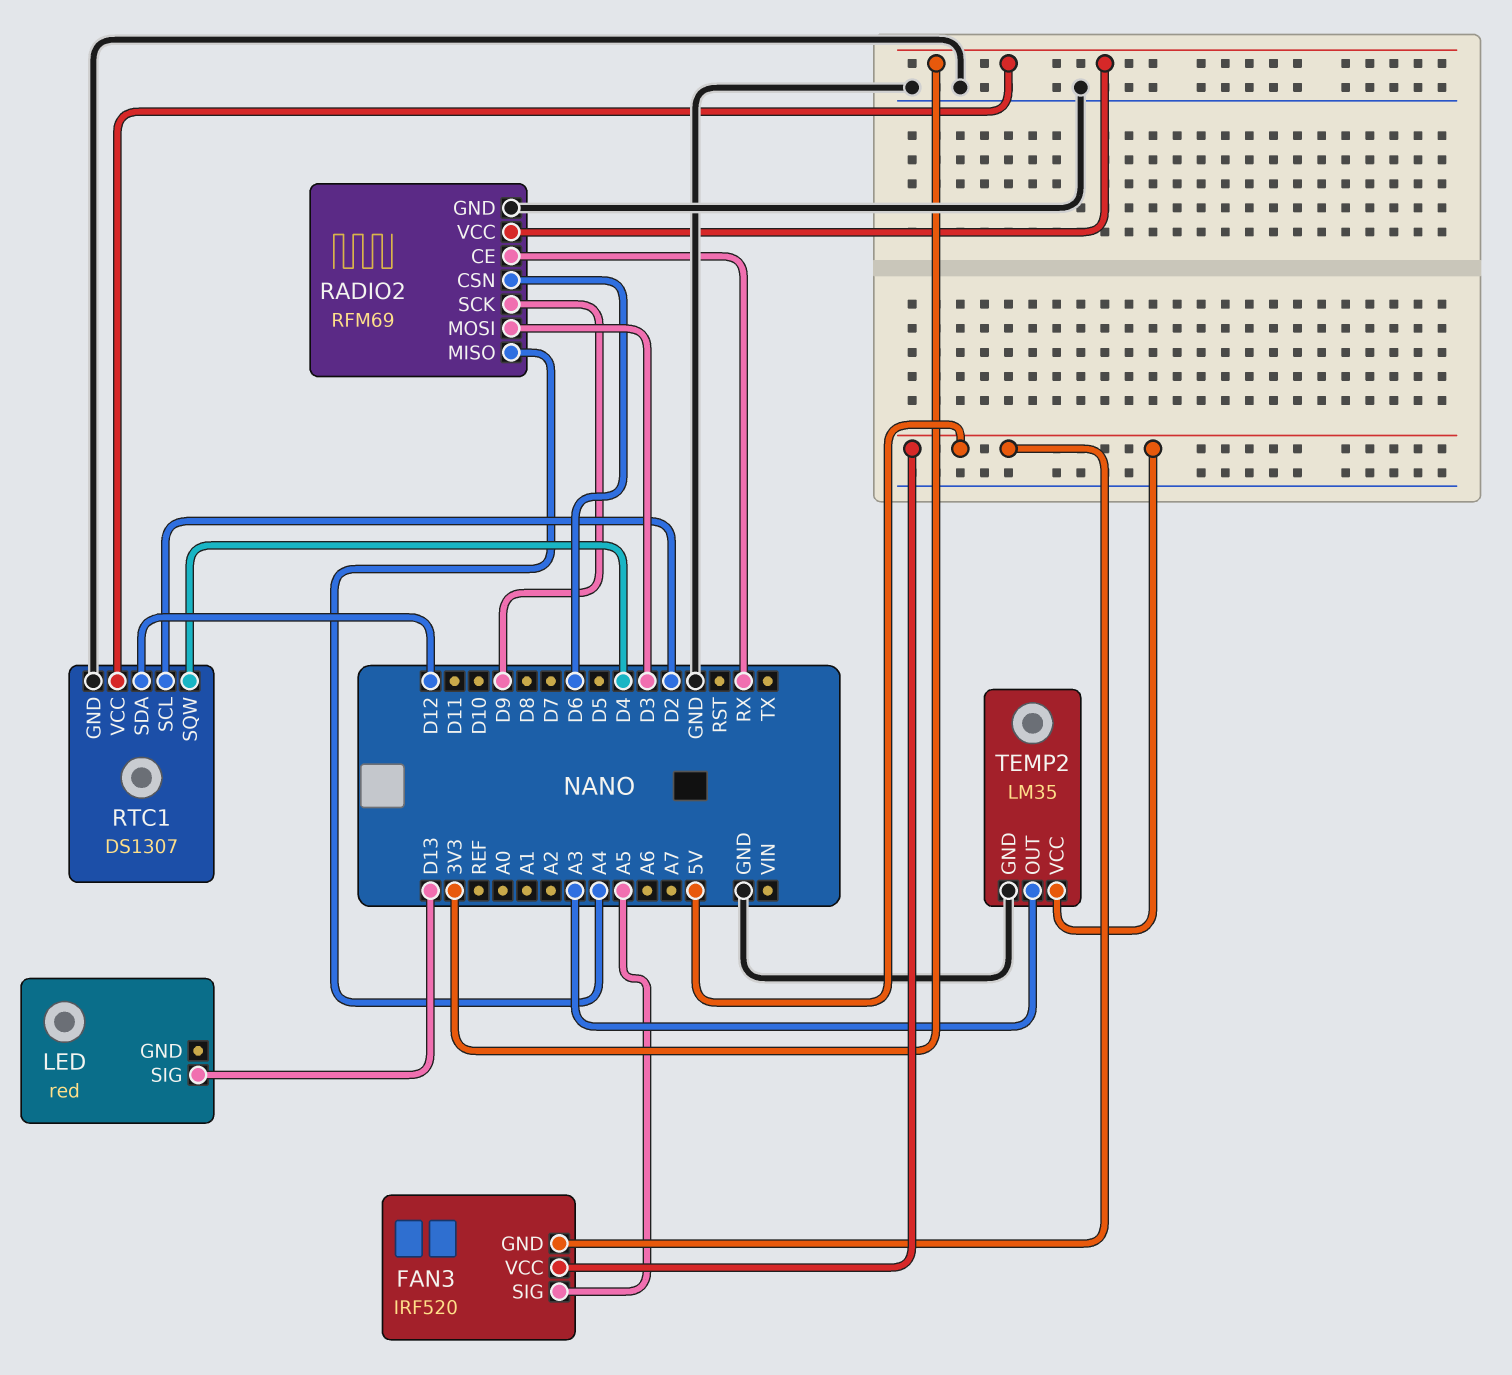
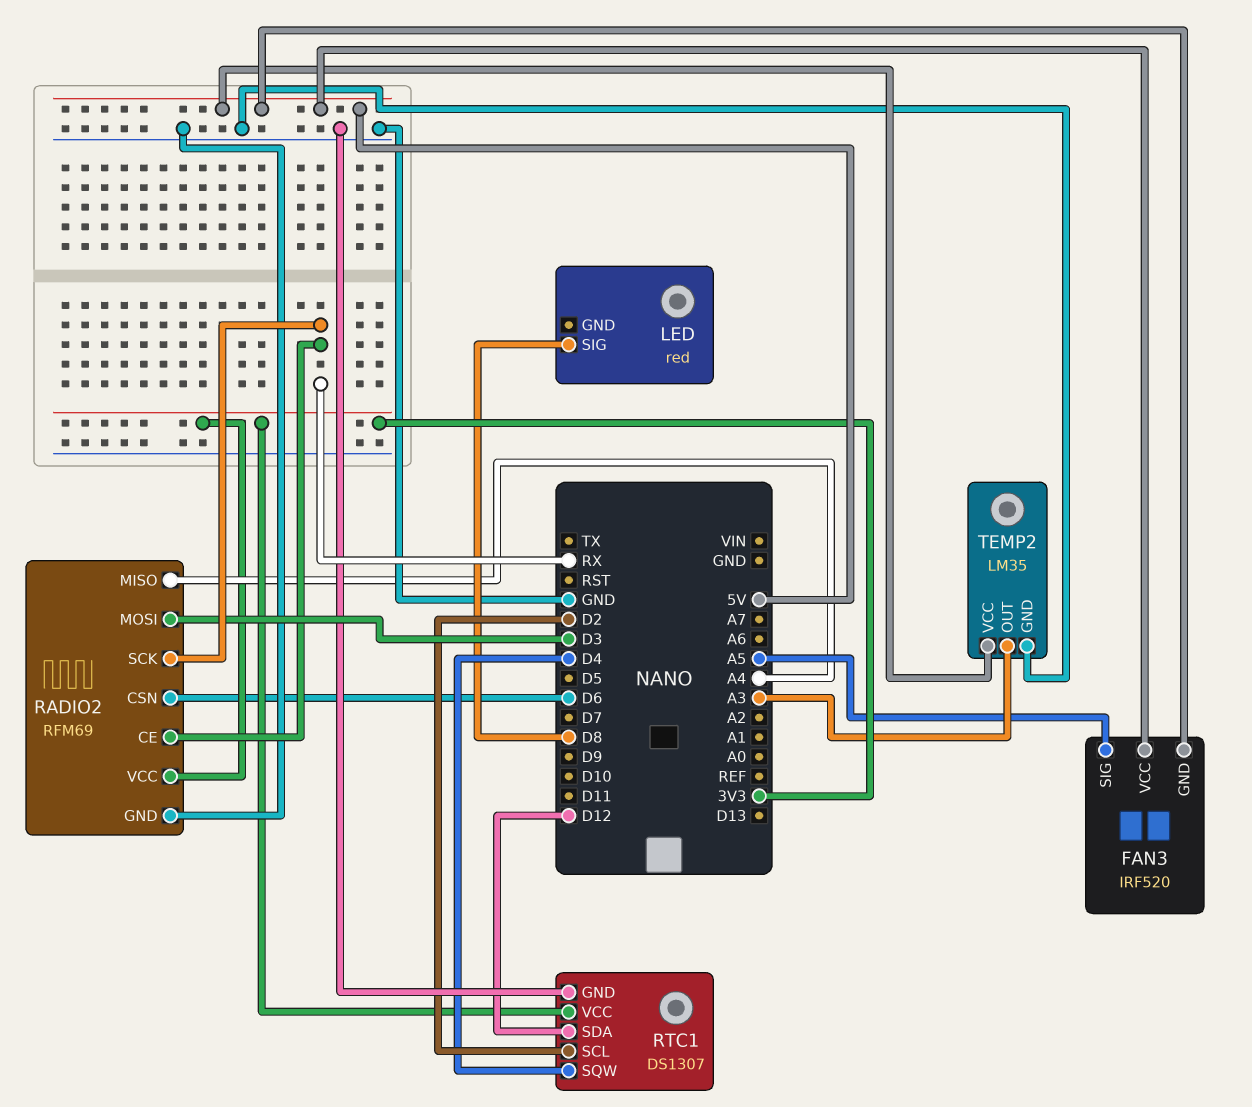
LED pin SIG: D13 -> D8
RADIO2 pin SCK: D9 -> RX

